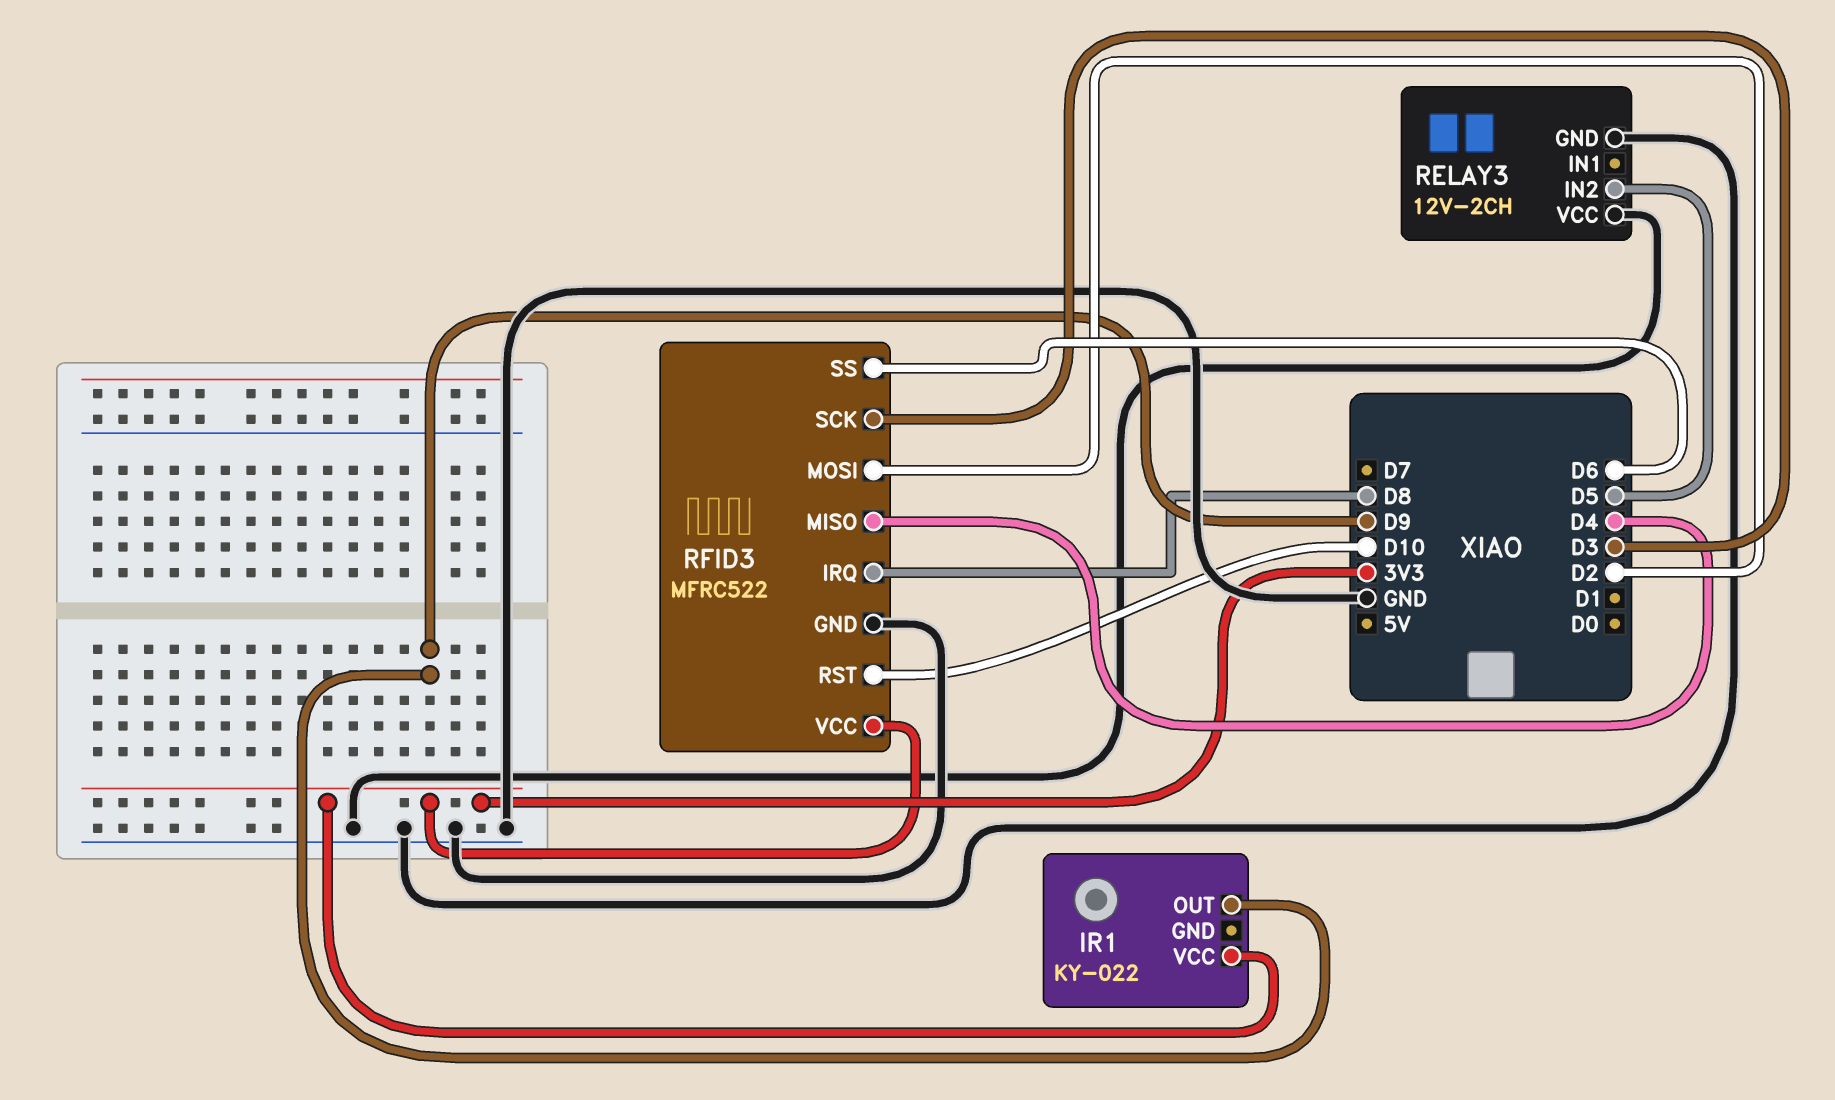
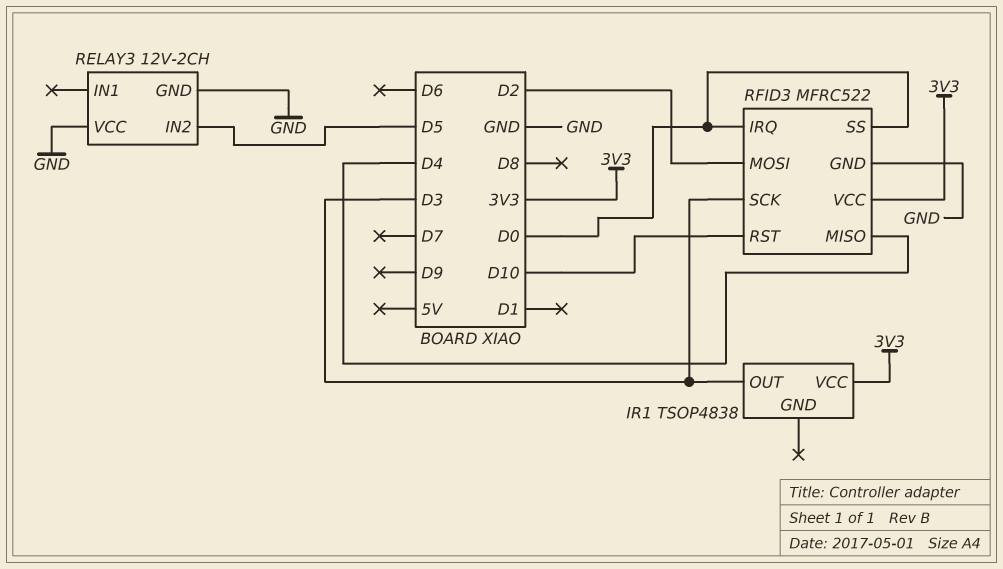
IR1: KY-022 -> TSOP4838
IR1 pin OUT: D9 -> D3
RFID3 pin IRQ: D8 -> D0
RFID3 pin SS: D6 -> D0

